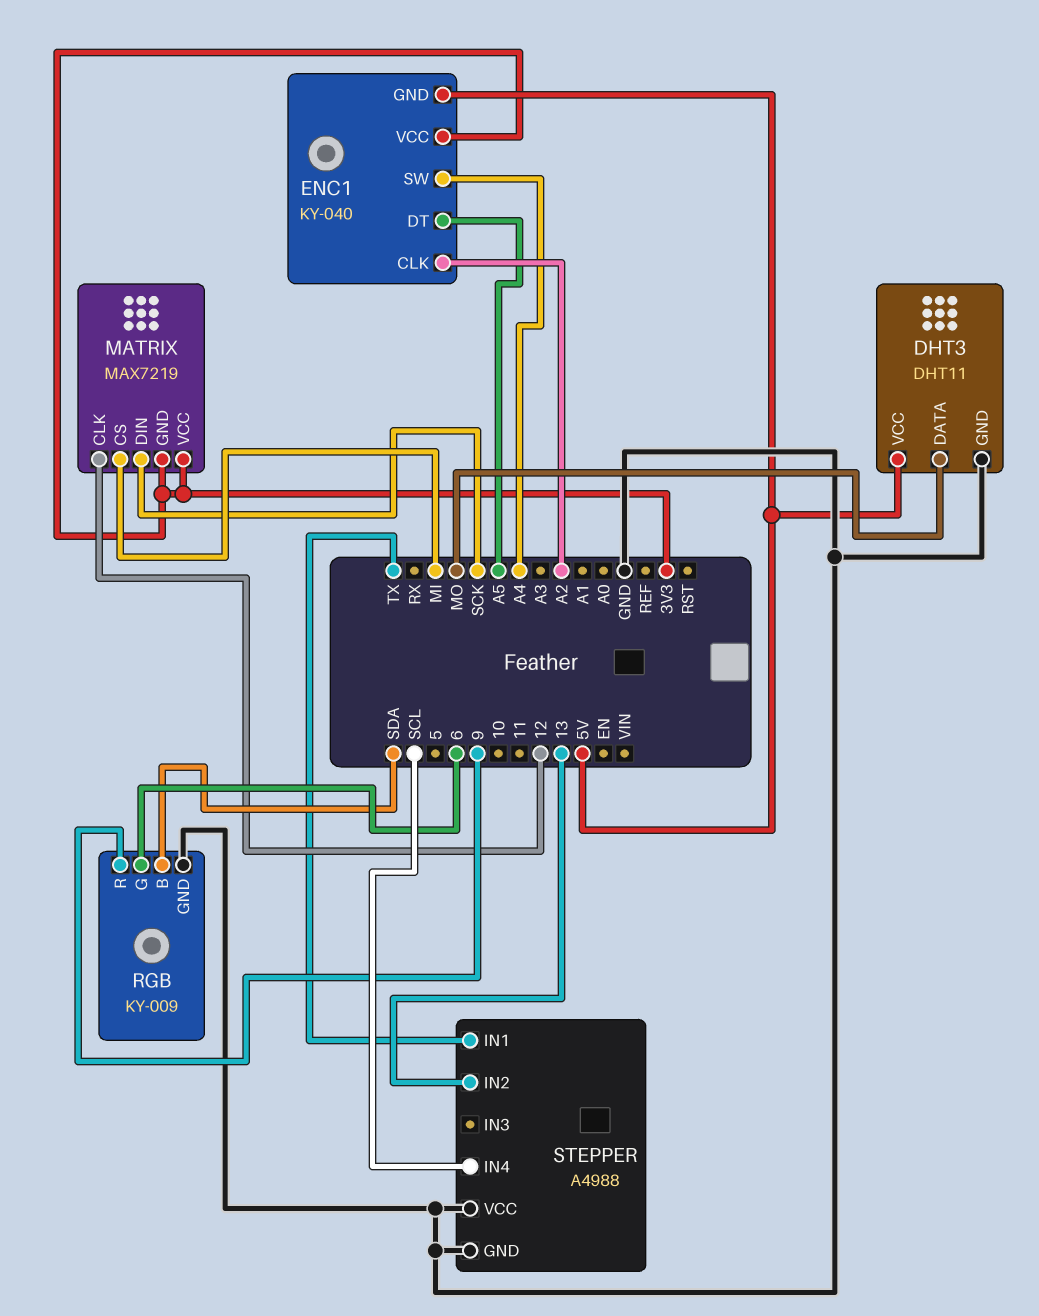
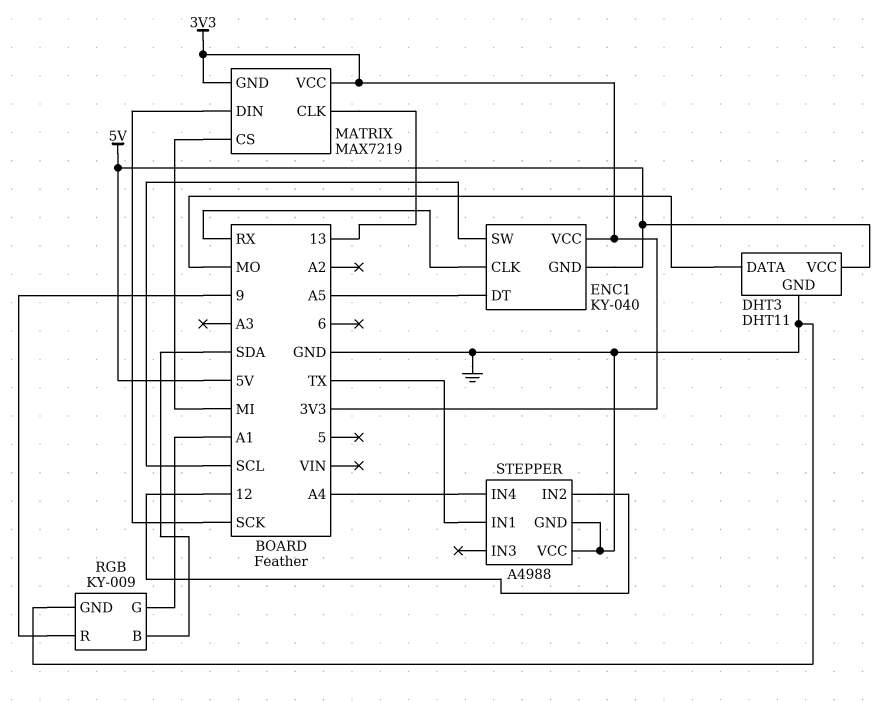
ENC1 pin CLK: A2 -> RX
ENC1 pin SW: A4 -> SCL
MATRIX pin CLK: 12 -> 13
RGB pin G: 6 -> A1
STEPPER pin IN2: 13 -> 12
STEPPER pin IN4: SCL -> A4

